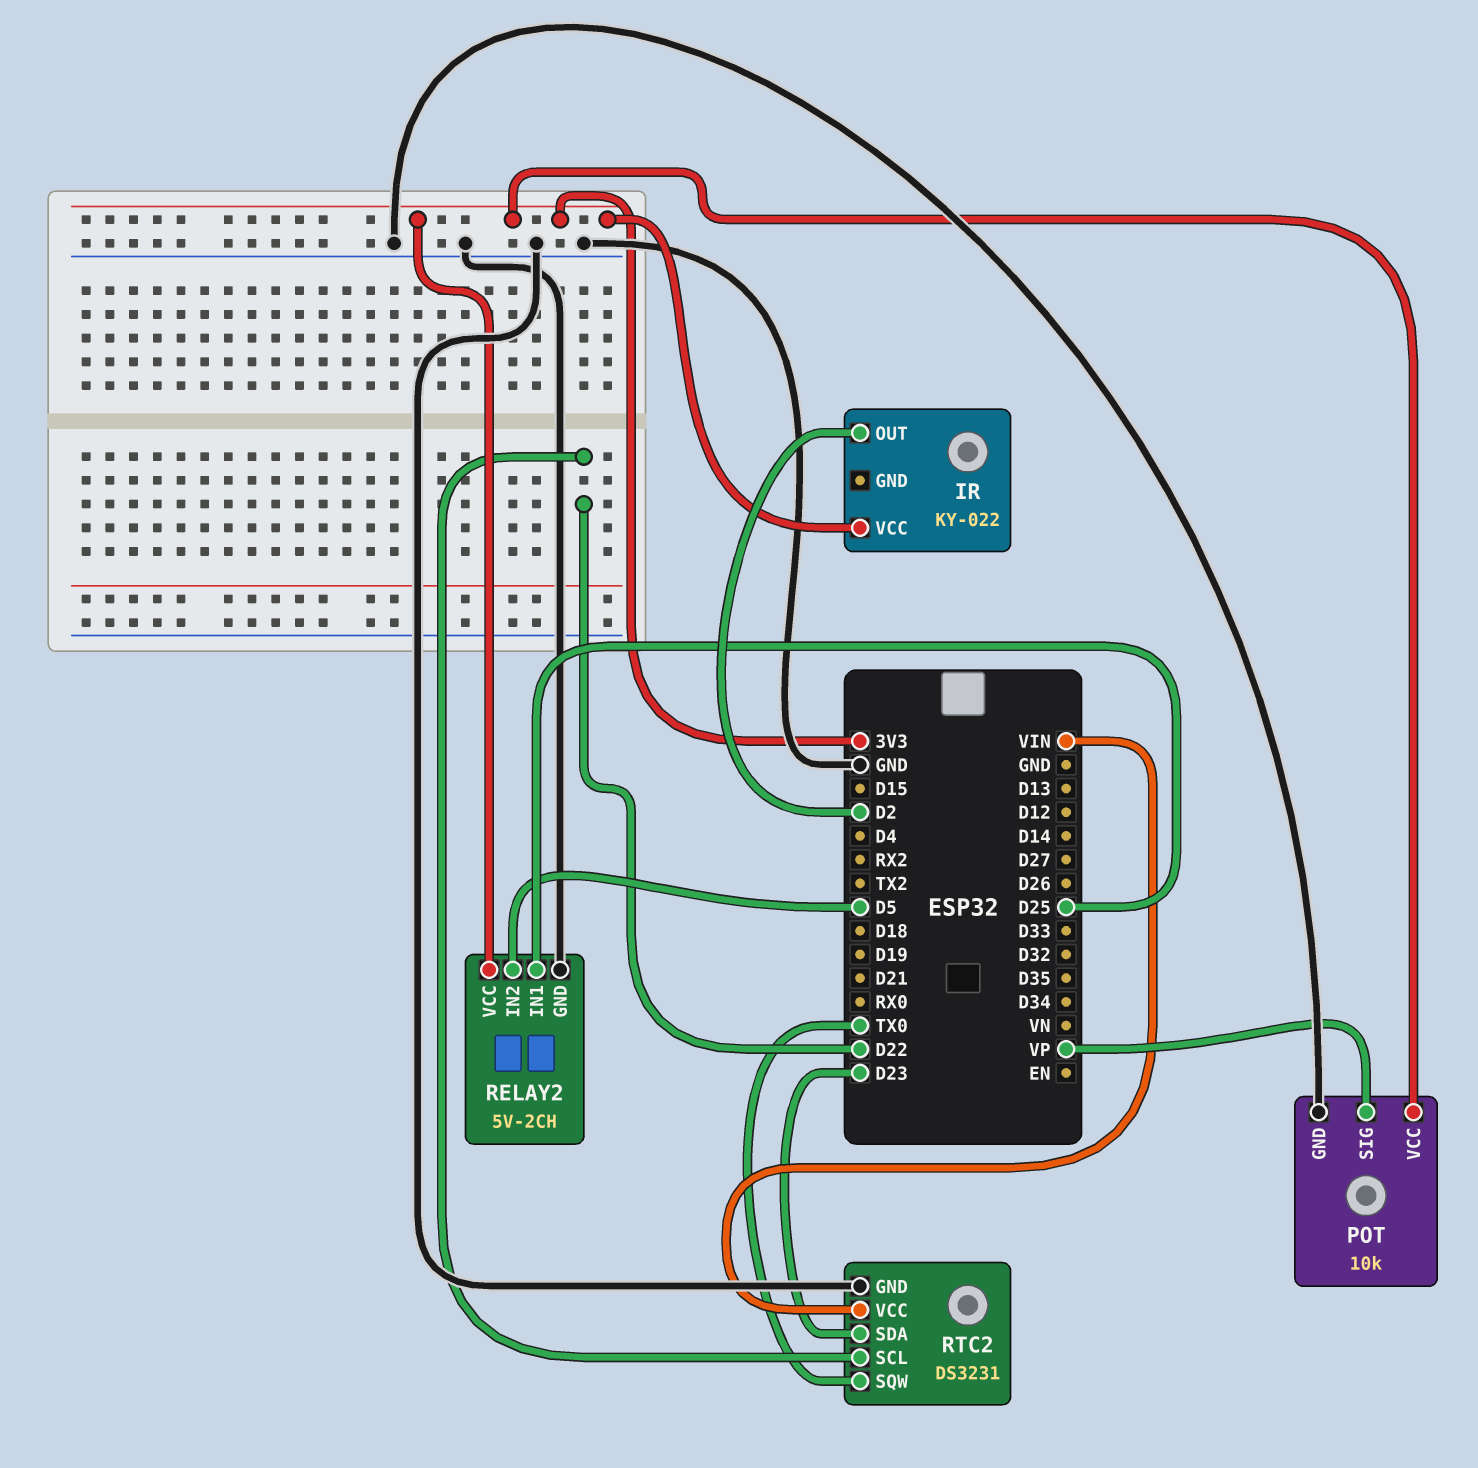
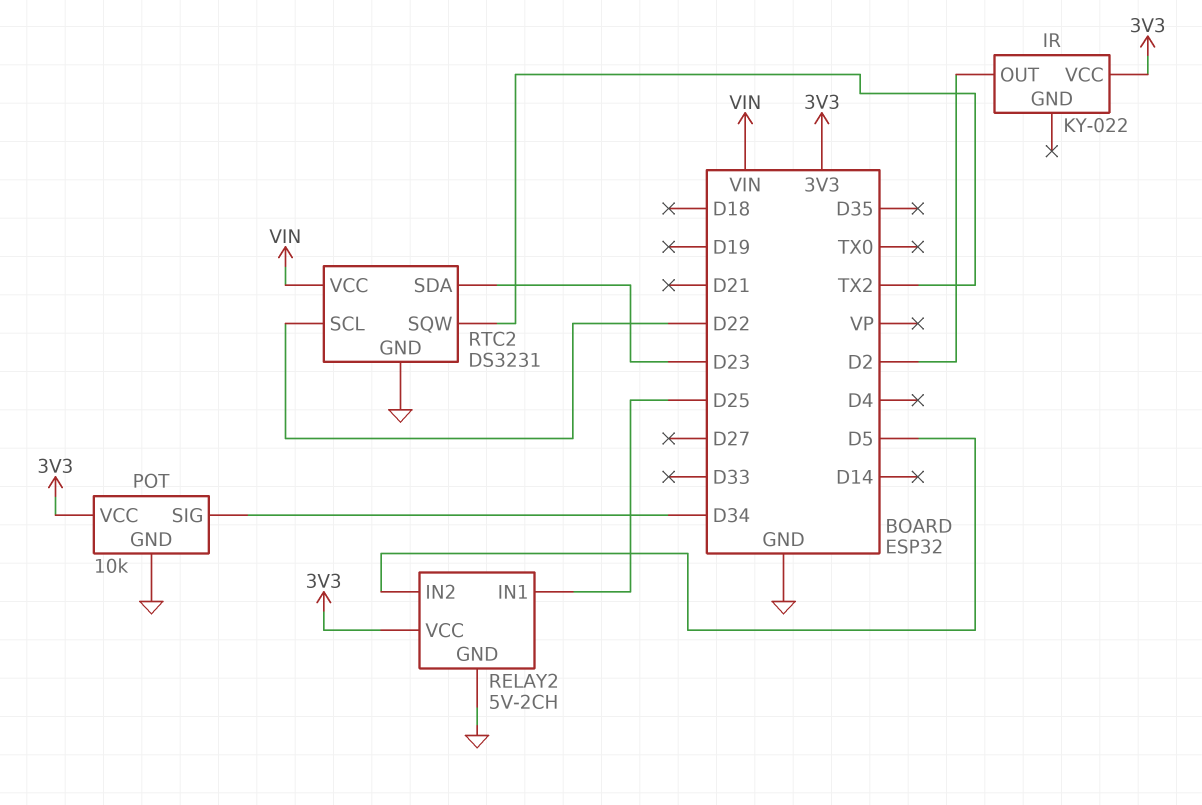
POT pin SIG: VP -> D34
RTC2 pin SQW: TX0 -> TX2

